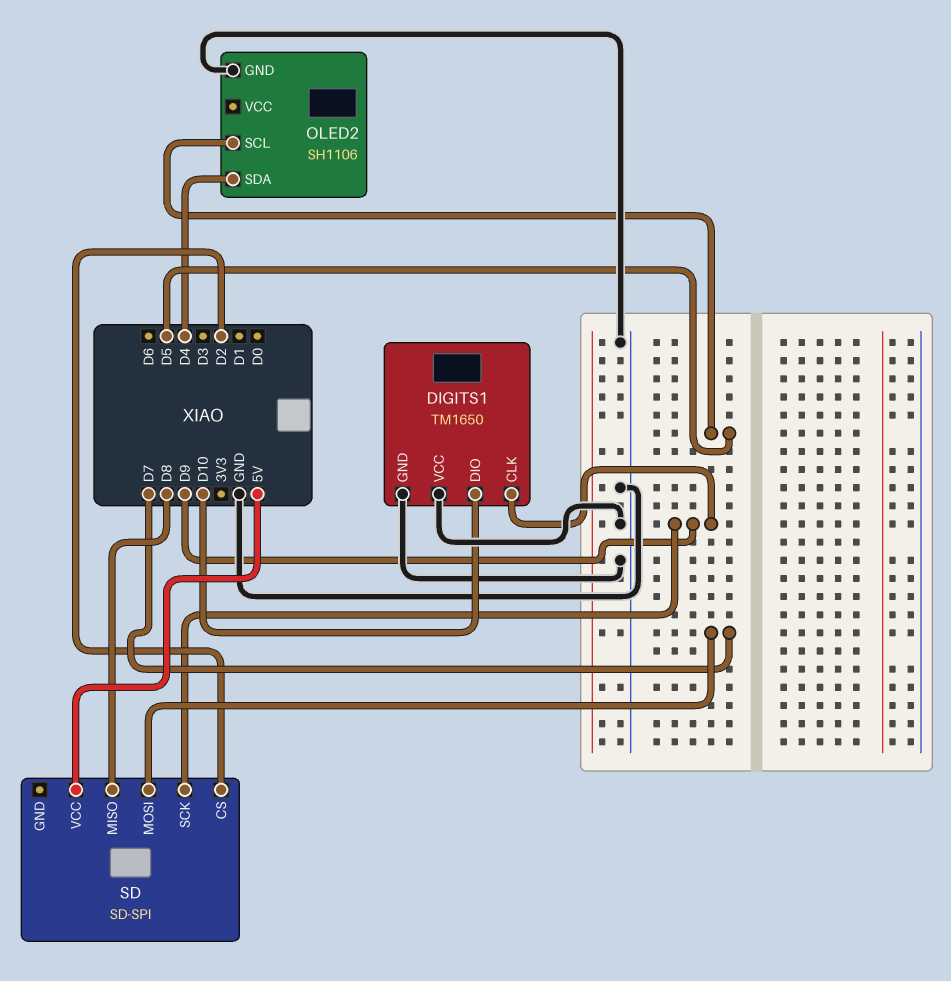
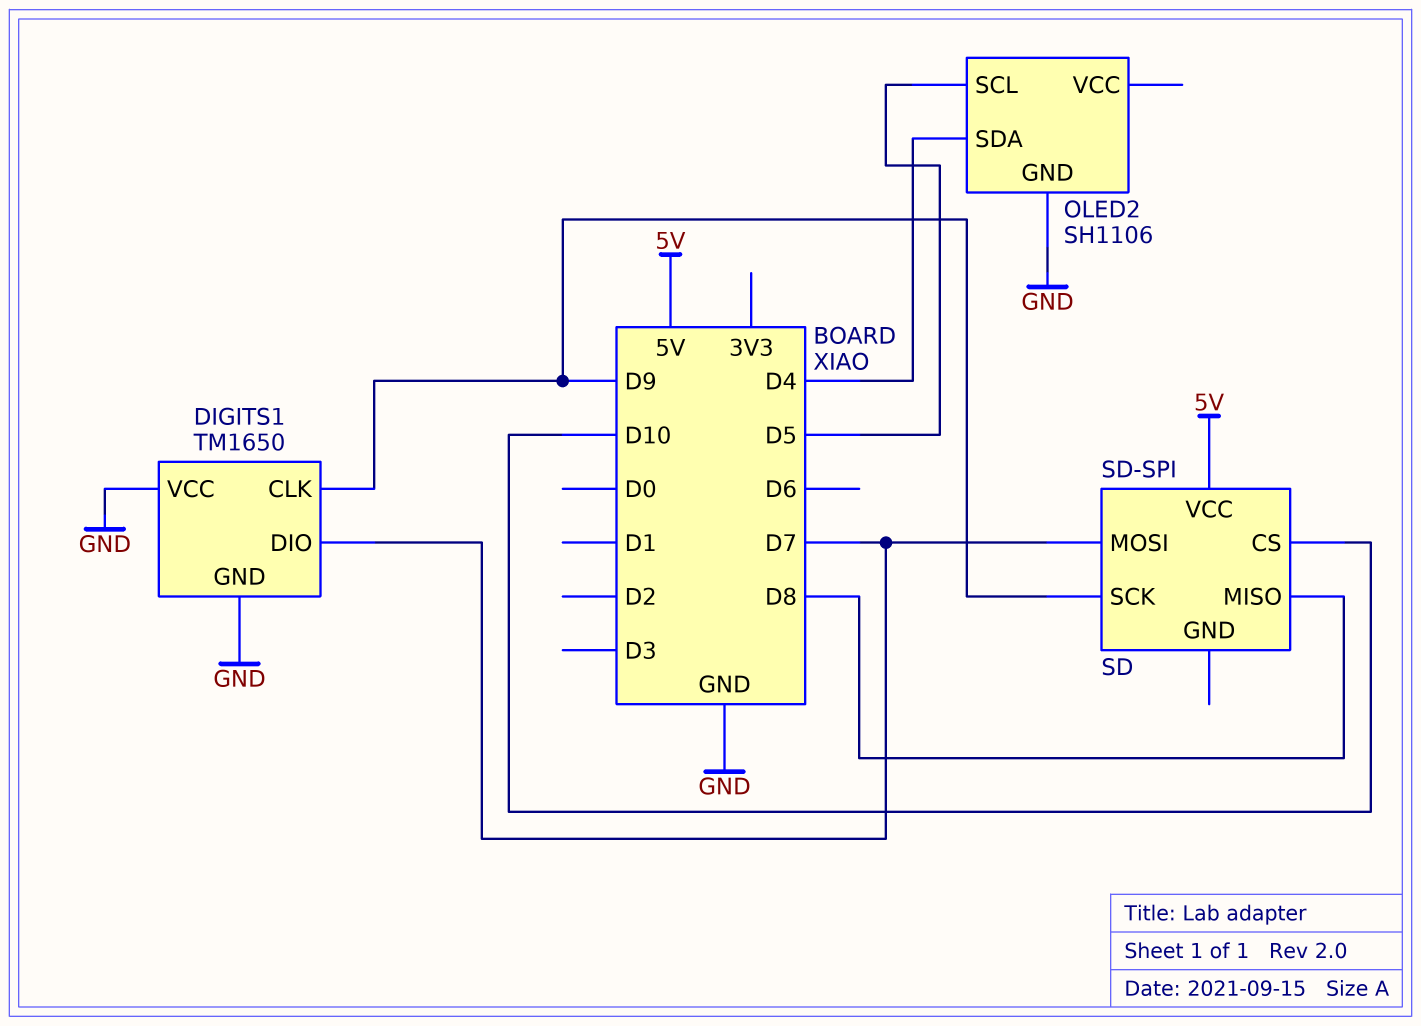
DIGITS1 pin DIO: D10 -> D7
SD pin CS: D2 -> D10

